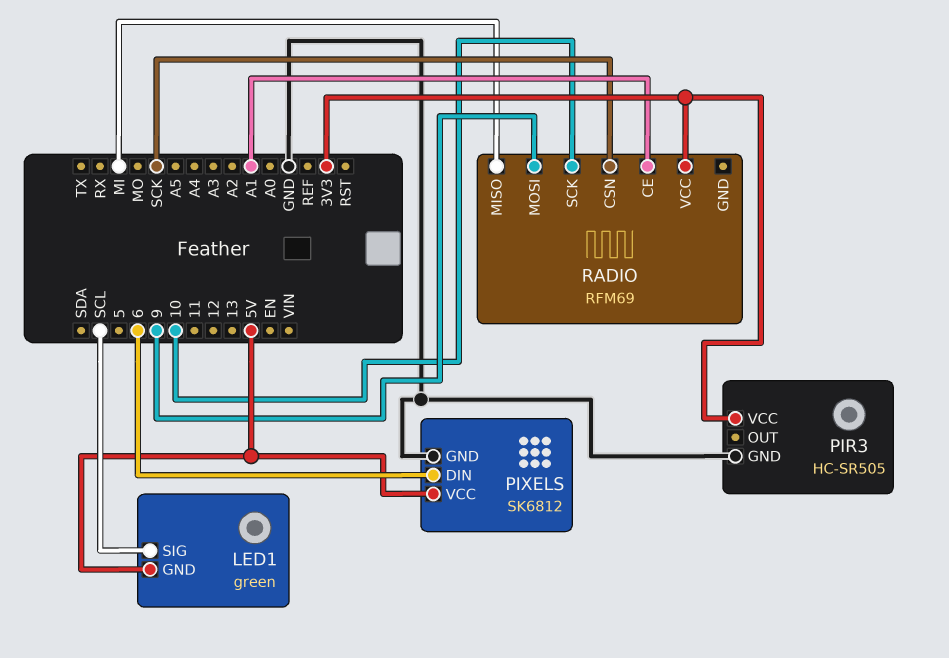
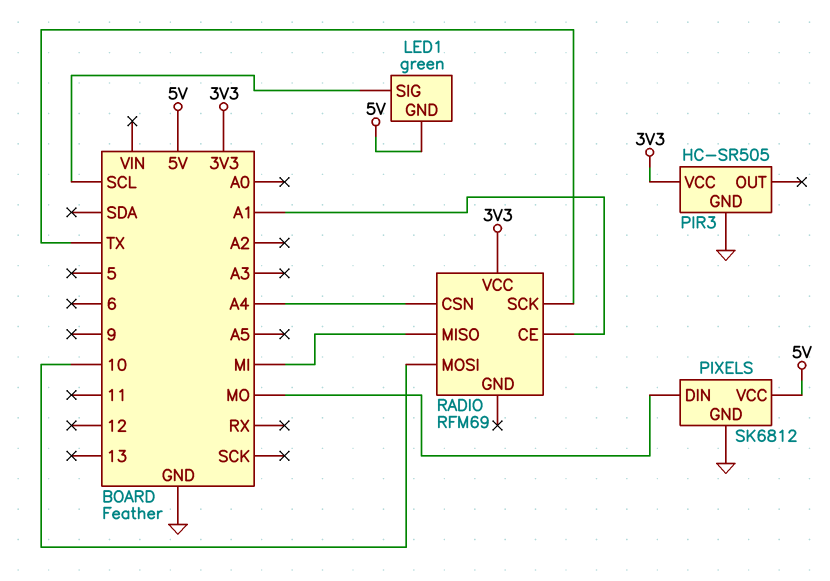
PIXELS pin DIN: 6 -> MO
RADIO pin CSN: SCK -> A4
RADIO pin MOSI: 9 -> 10
RADIO pin SCK: 10 -> TX

